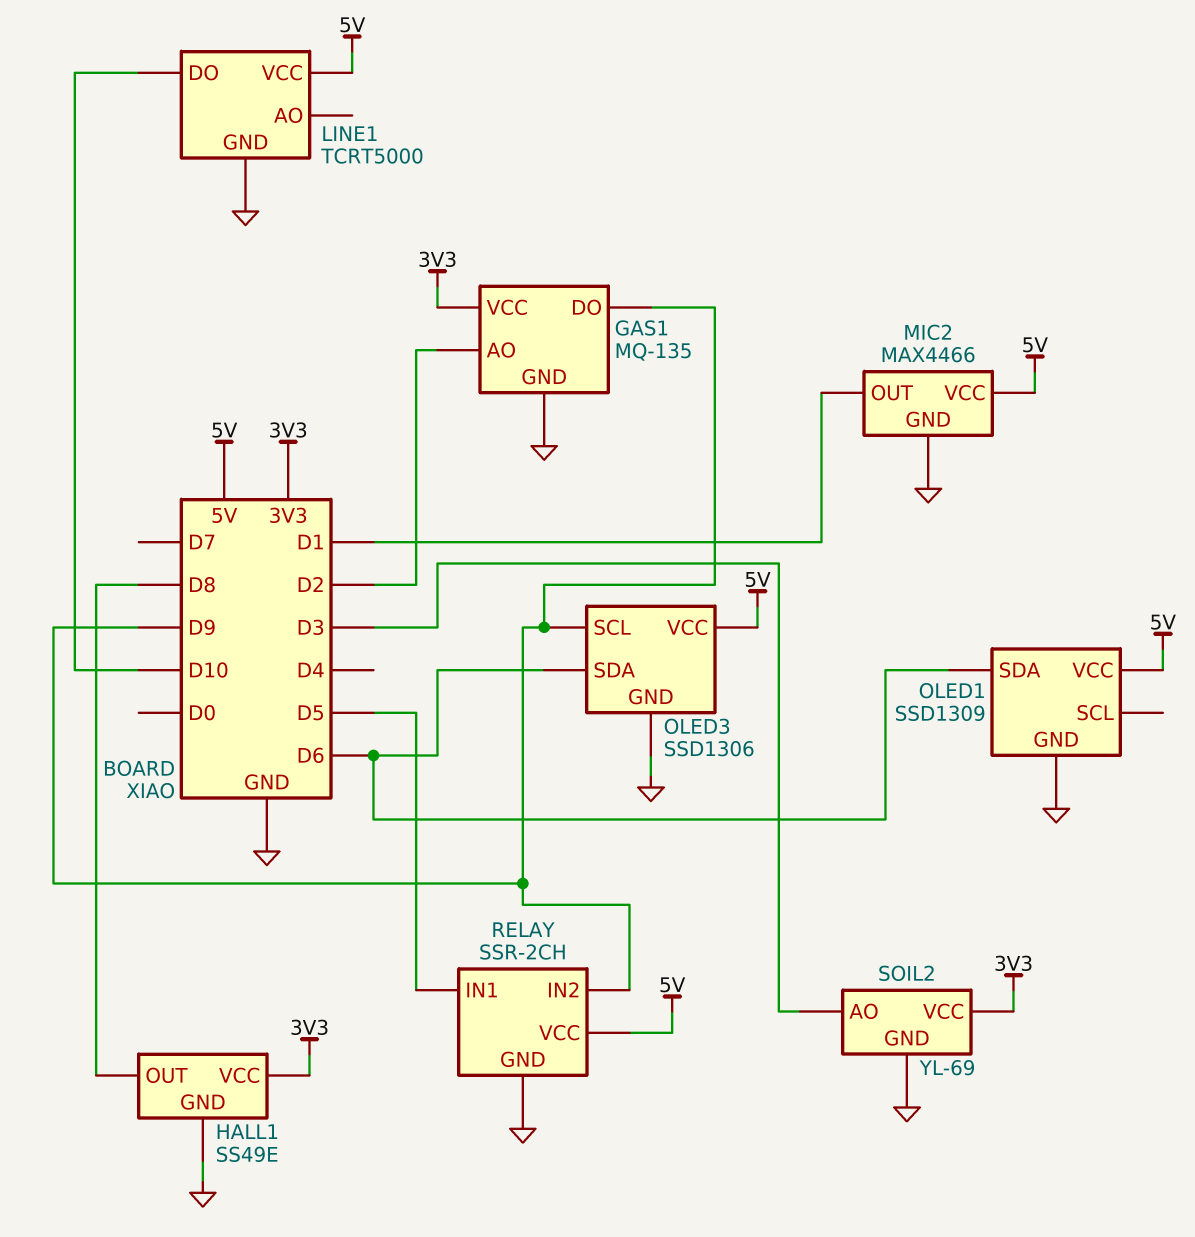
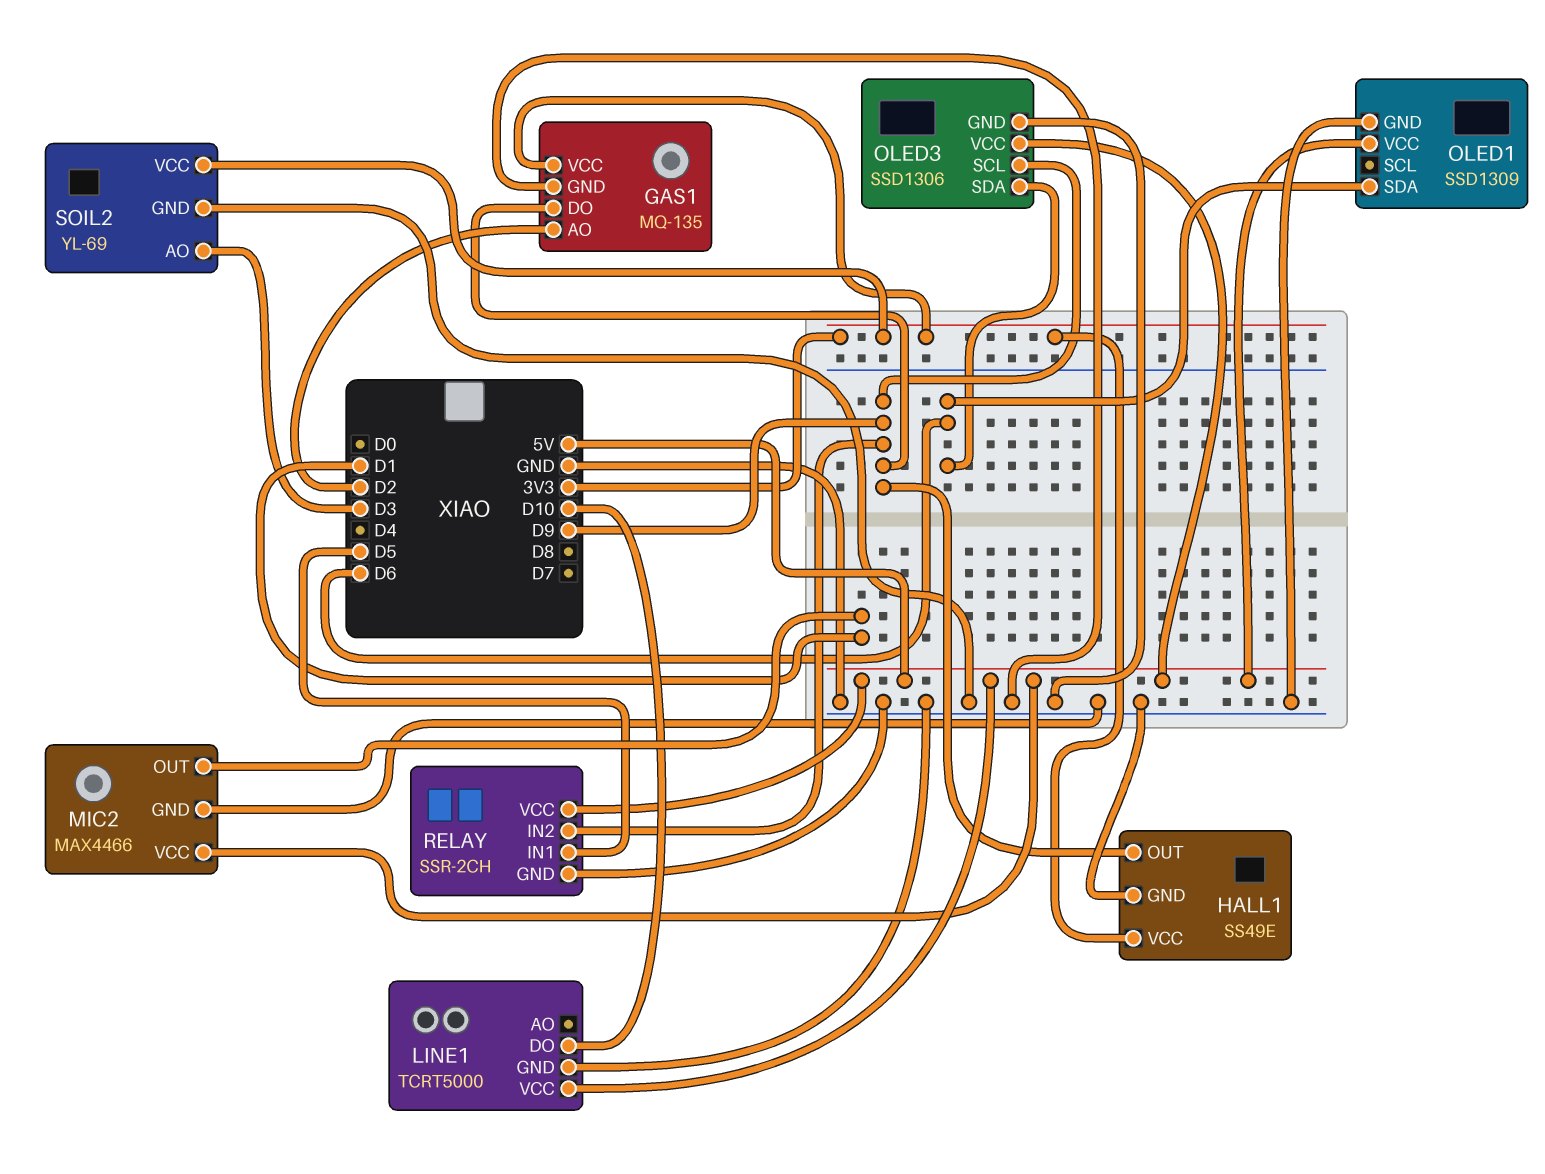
HALL1 pin OUT: D8 -> D9

